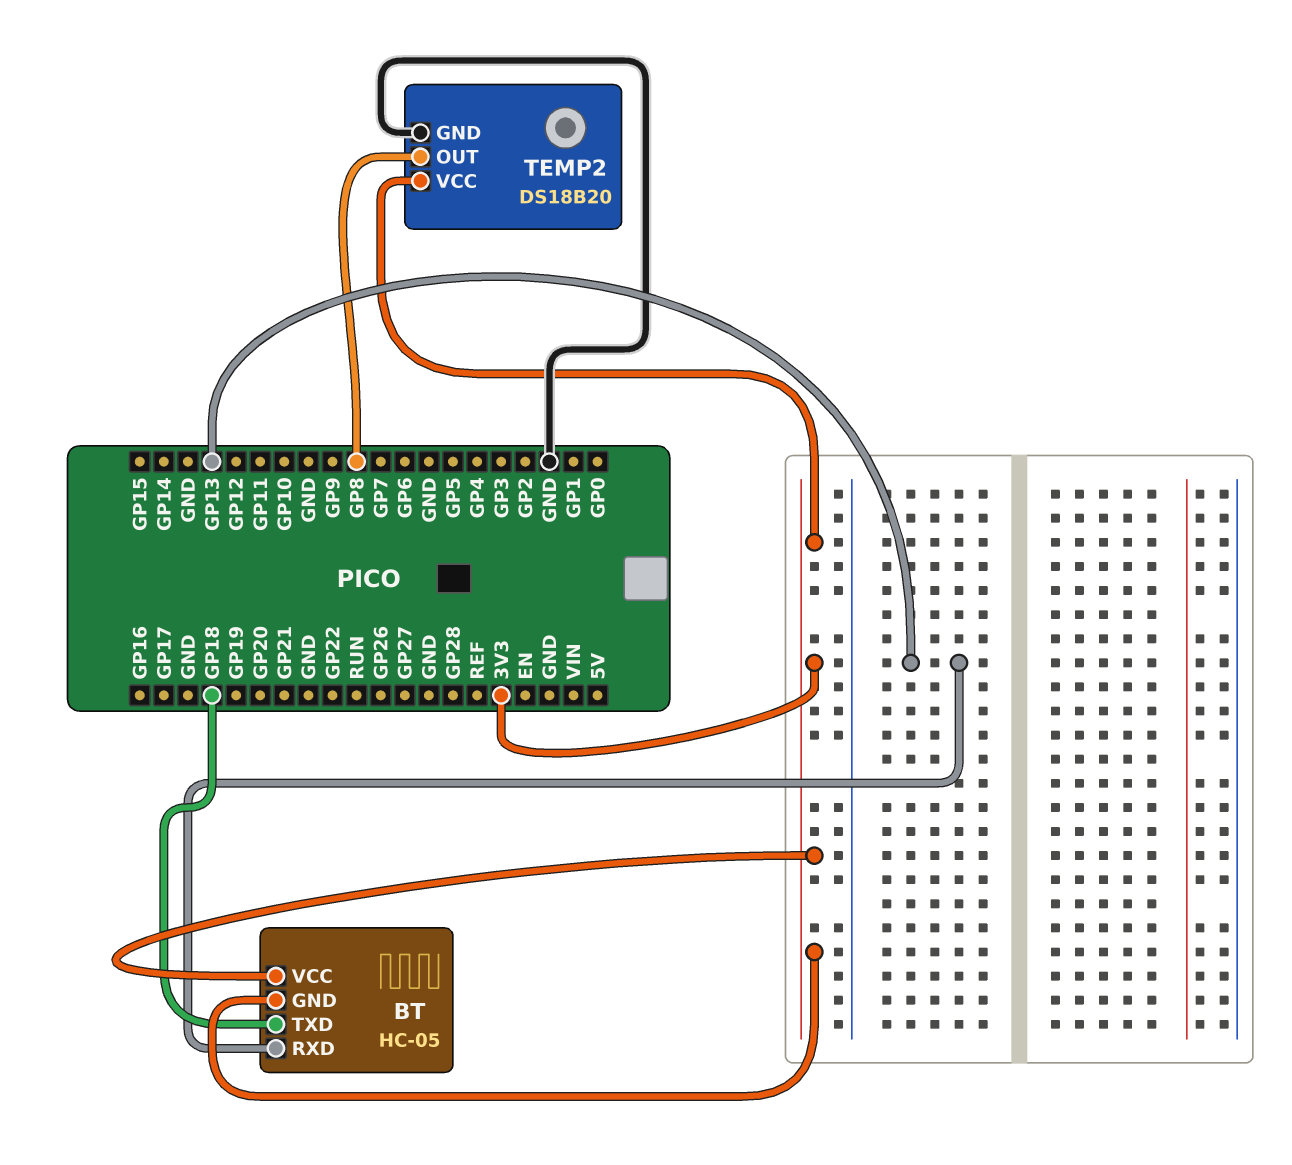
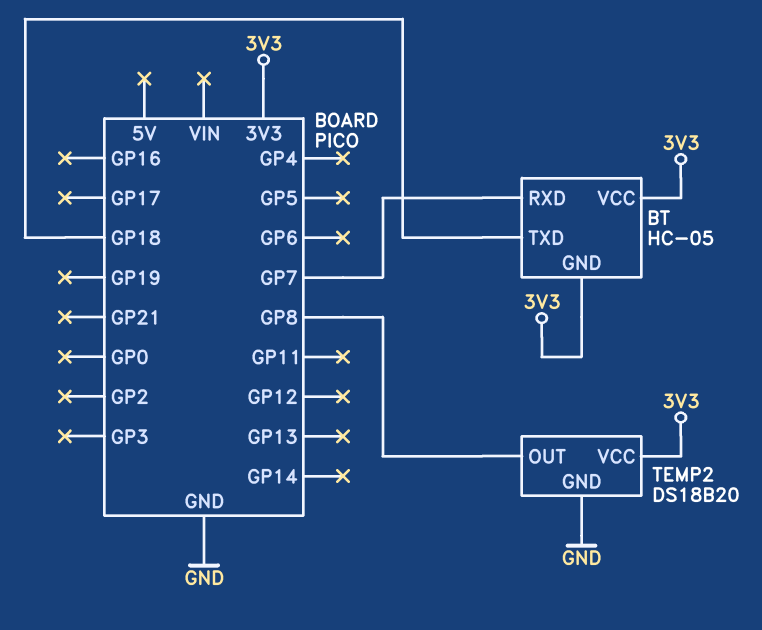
BT pin RXD: GP13 -> GP7

